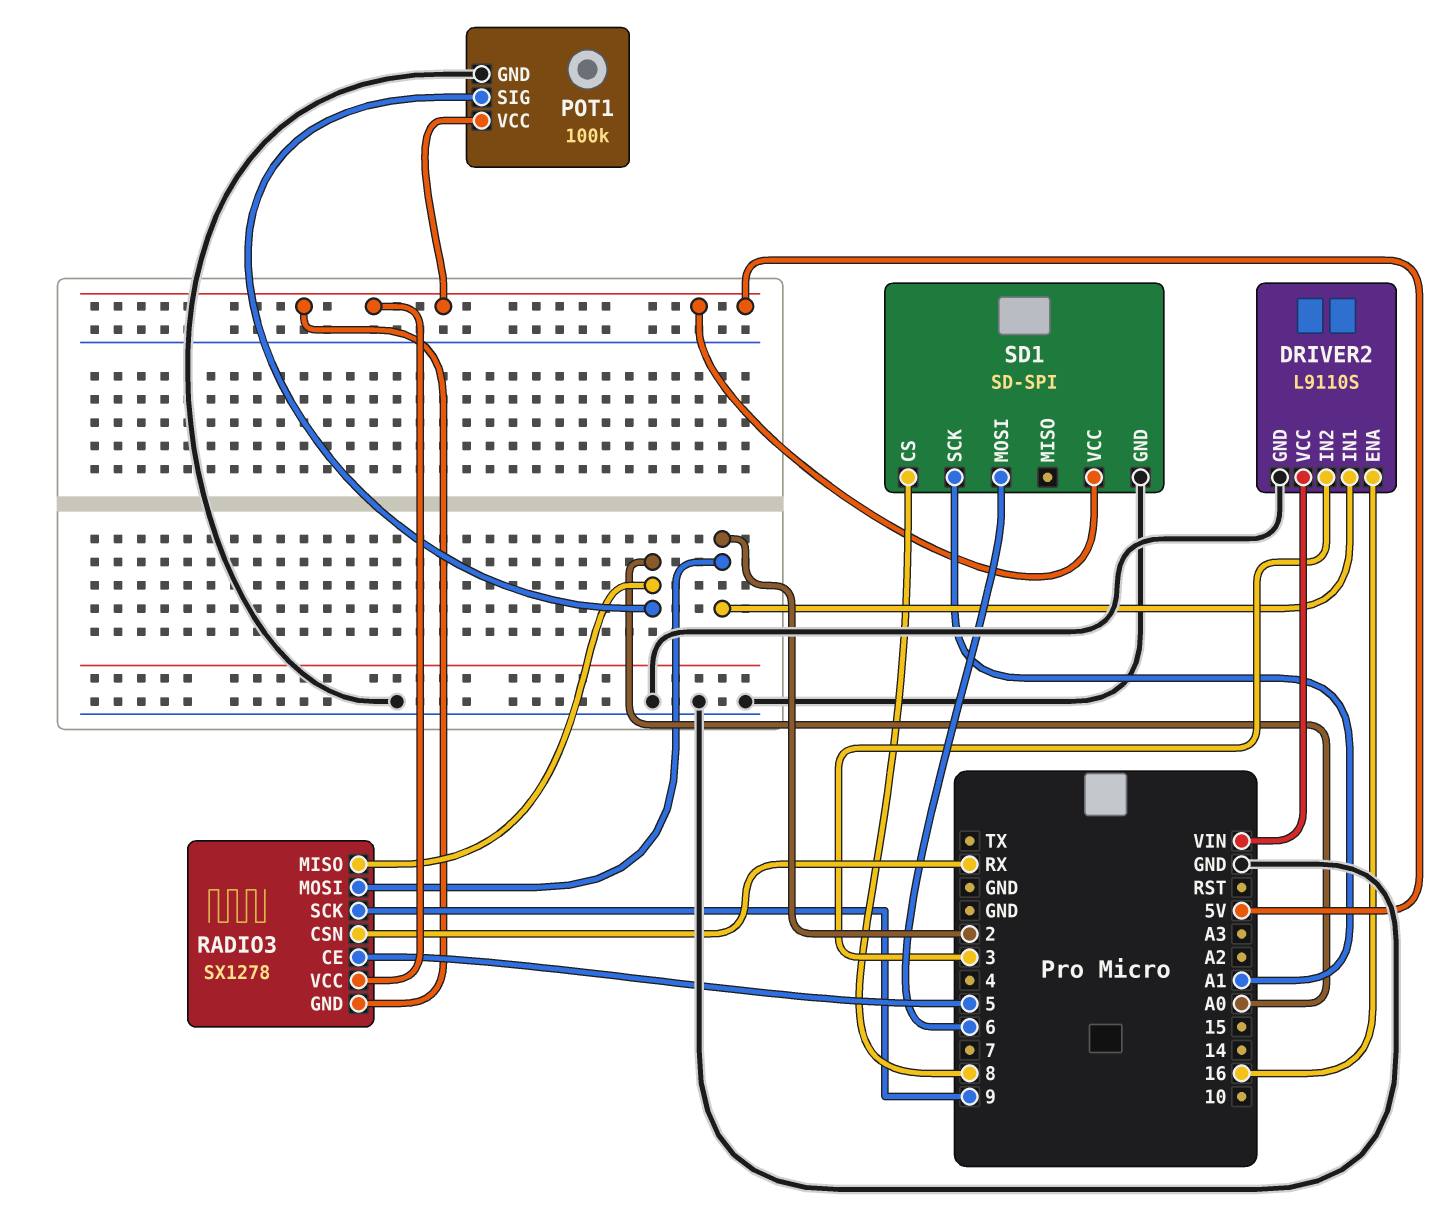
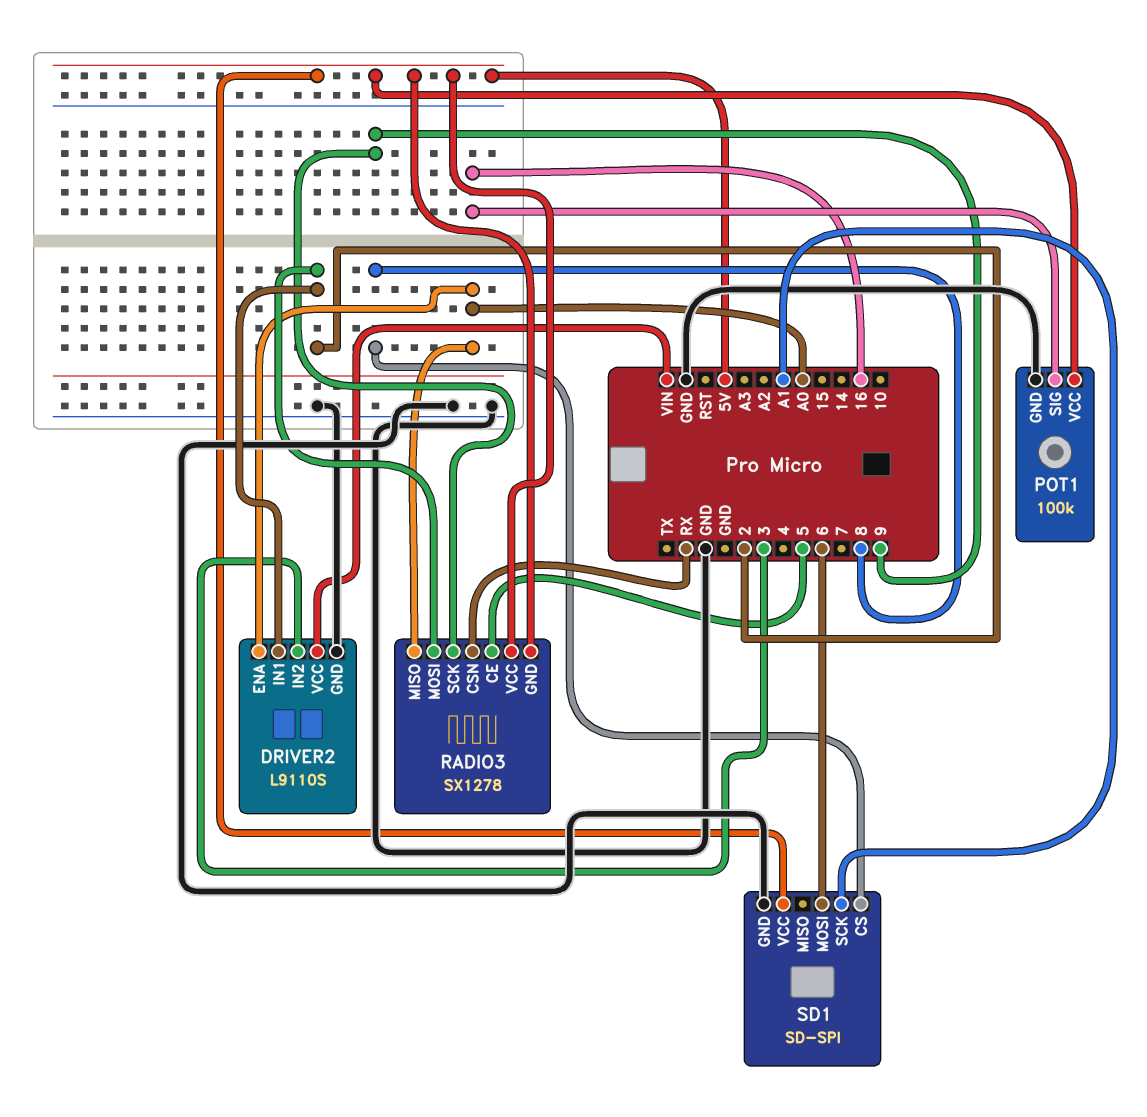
DRIVER2 pin ENA: 16 -> A0
POT1 pin SIG: A0 -> 16

